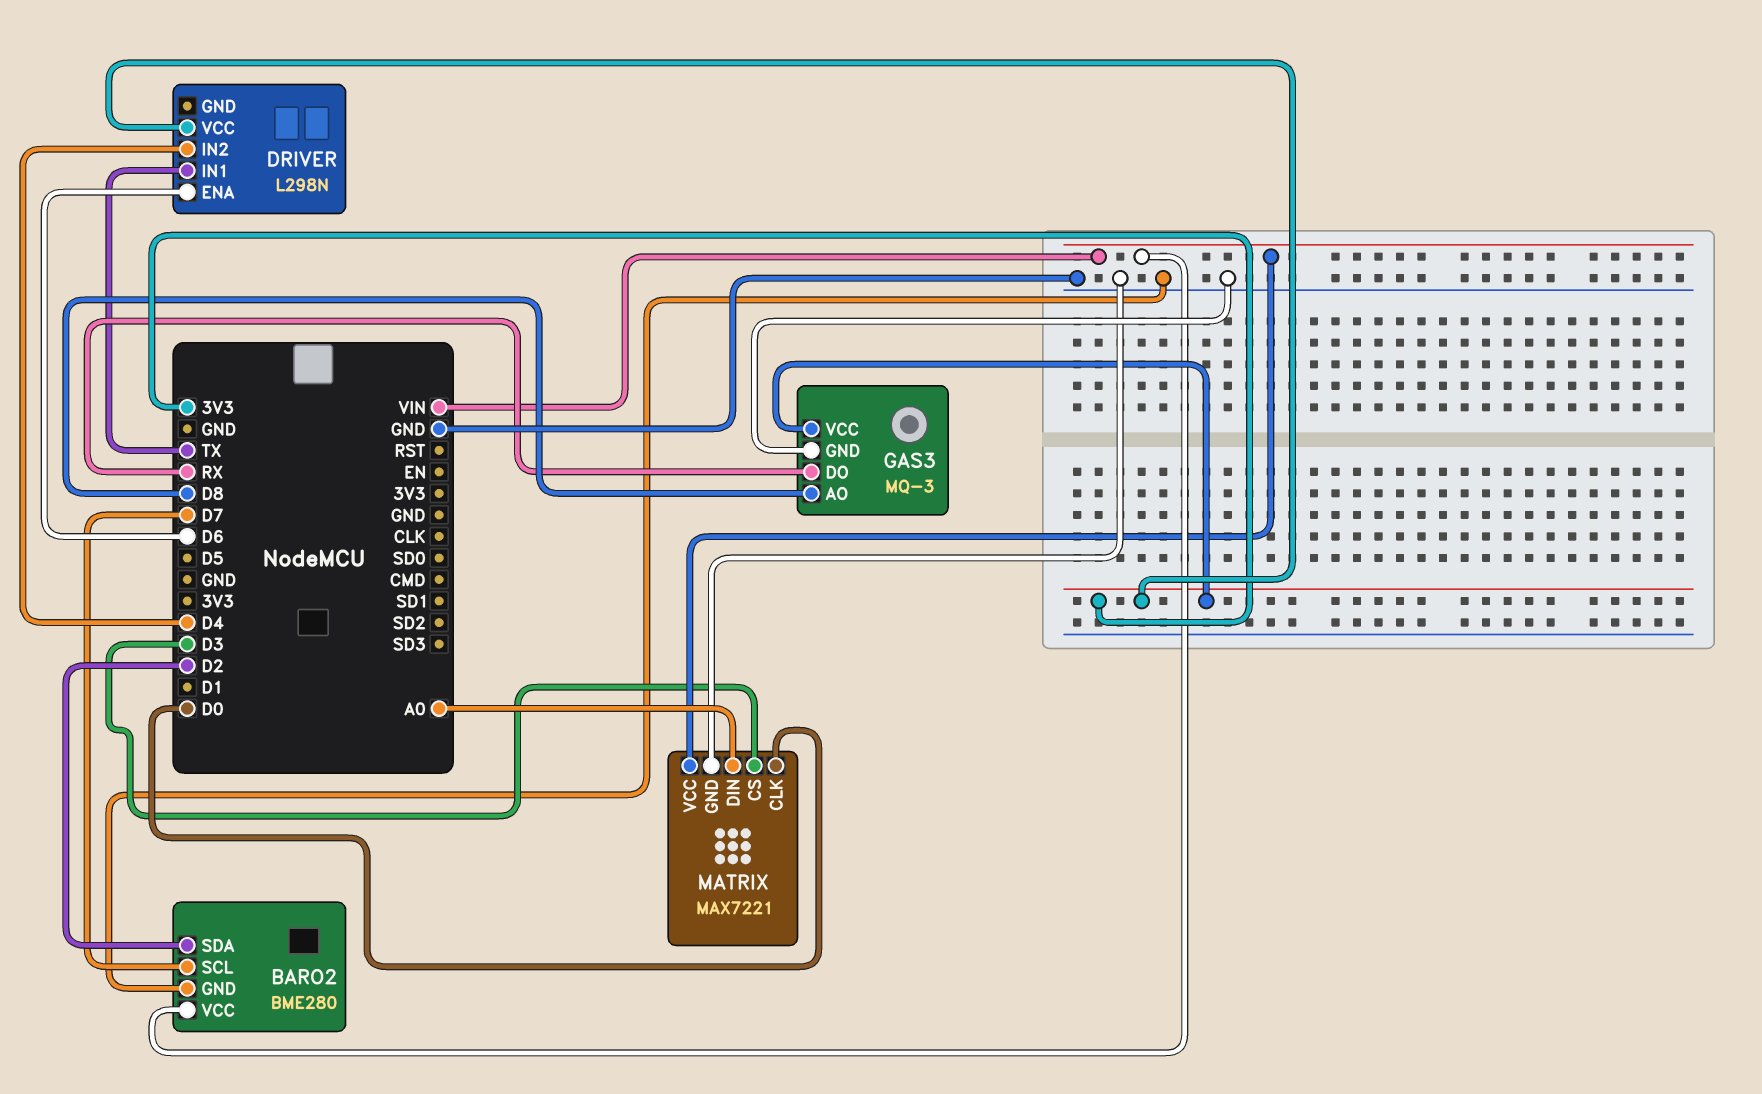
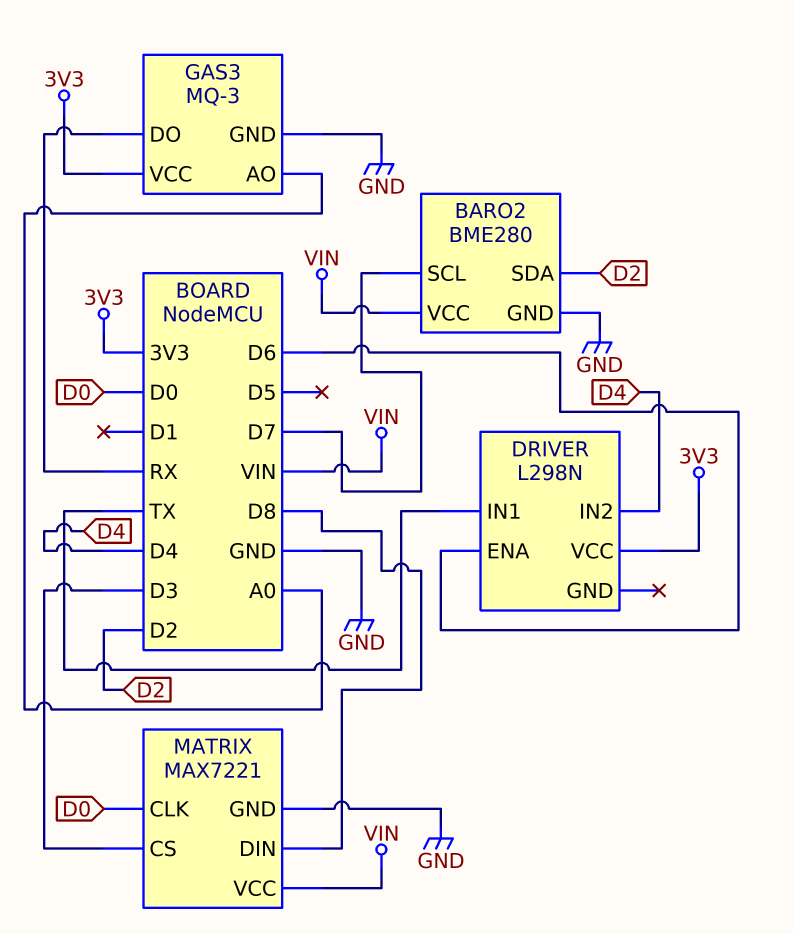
GAS3 pin AO: D8 -> A0
MATRIX pin DIN: A0 -> D8

